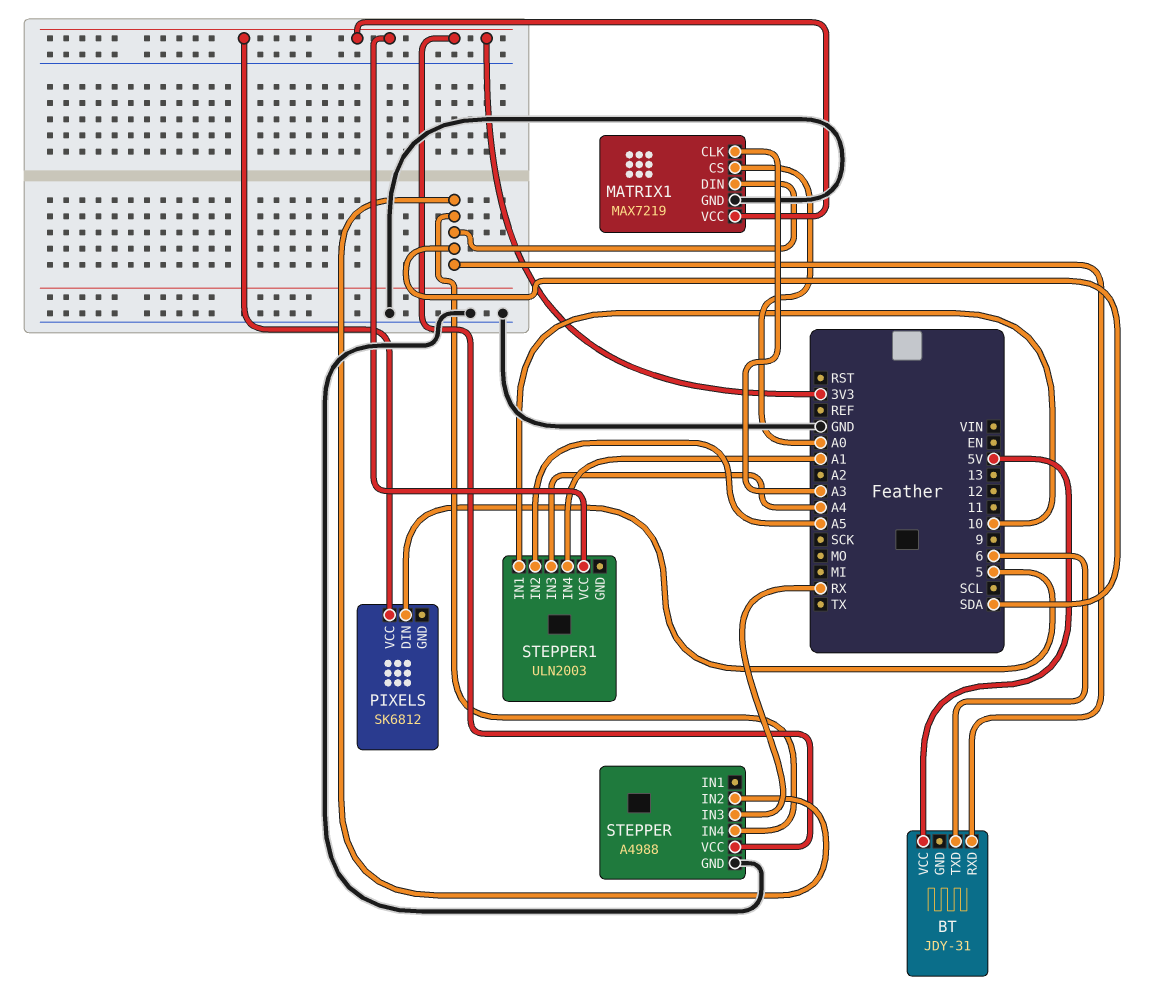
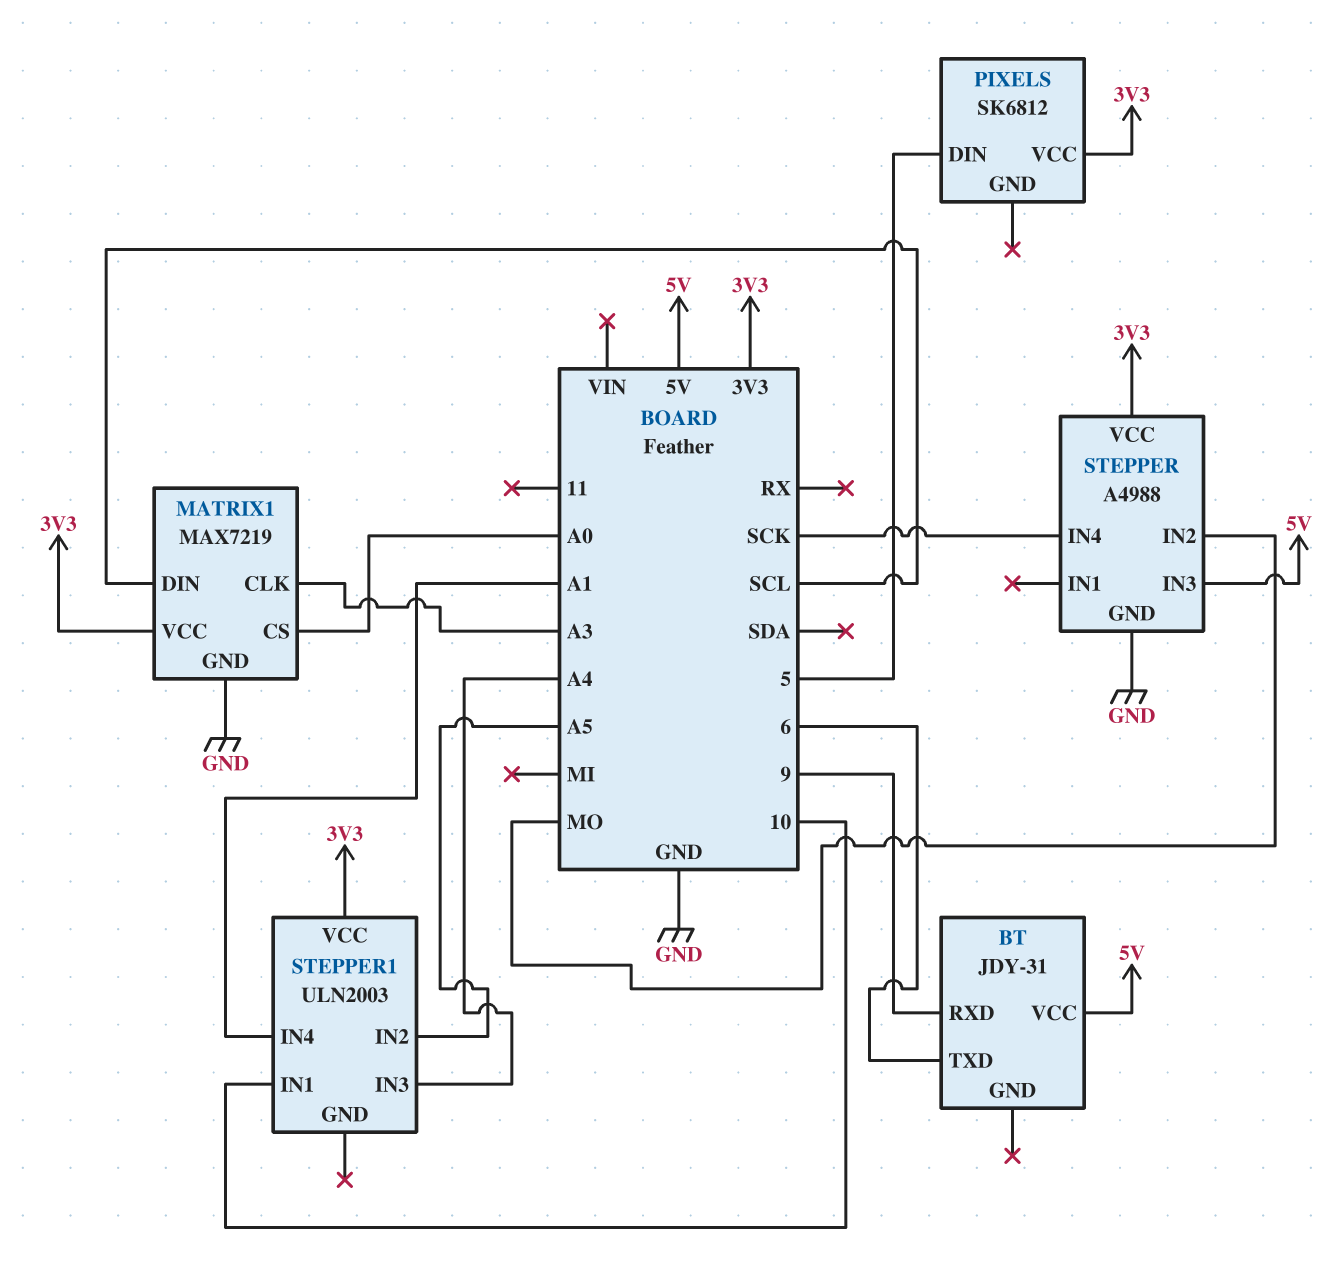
BT pin RXD: SDA -> 9
MATRIX1 pin DIN: SDA -> SCL
STEPPER pin IN2: SDA -> MO
STEPPER pin IN3: RX -> 5V
STEPPER pin IN4: SDA -> SCK

